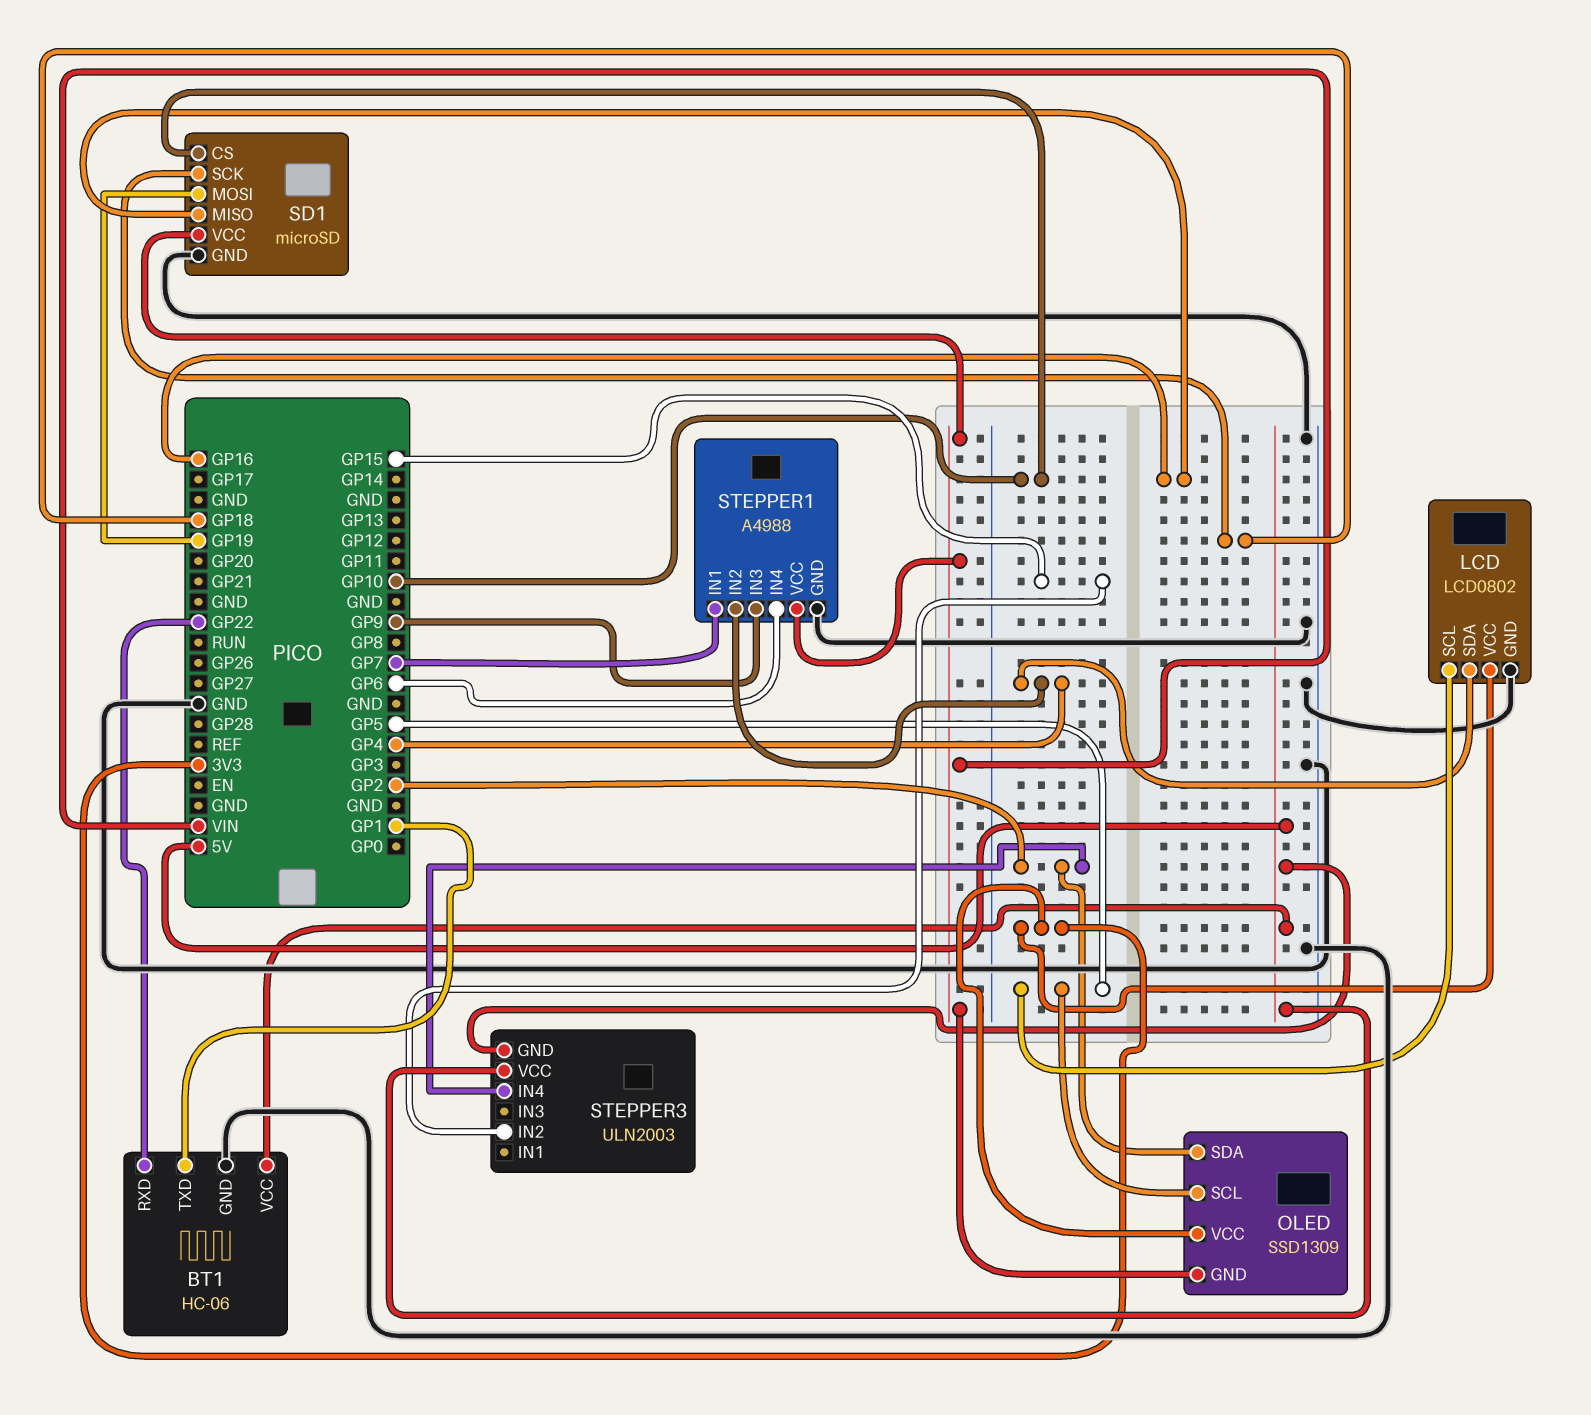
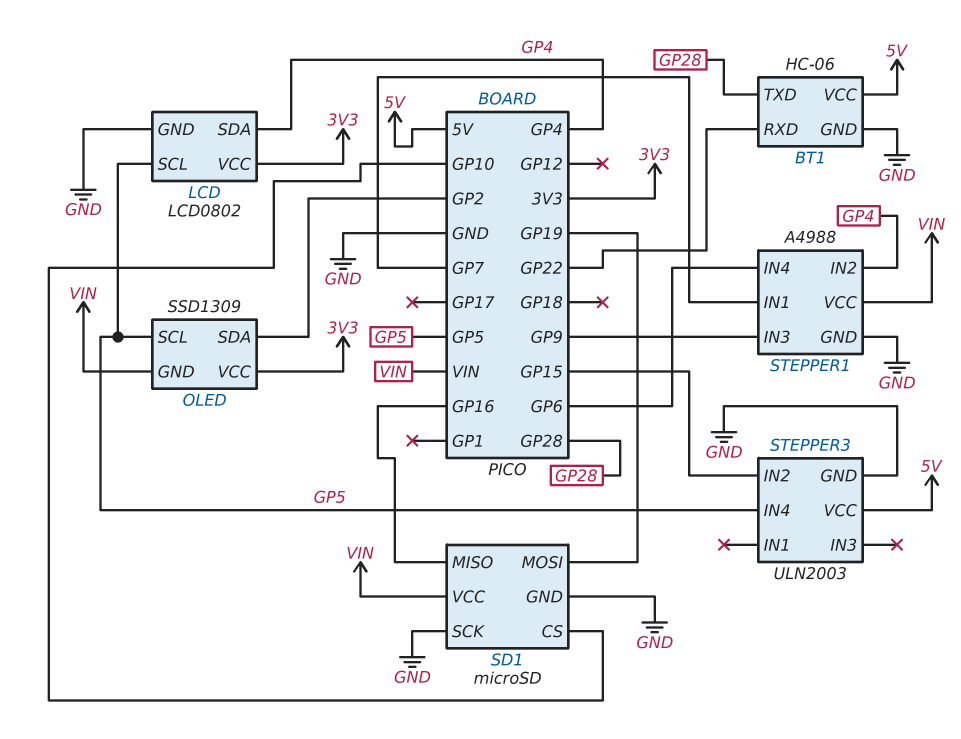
BT1 pin TXD: GP1 -> GP28
SD1 pin SCK: GP18 -> GND
STEPPER3 pin GND: 5V -> GND
STEPPER3 pin IN4: GP2 -> GP5

